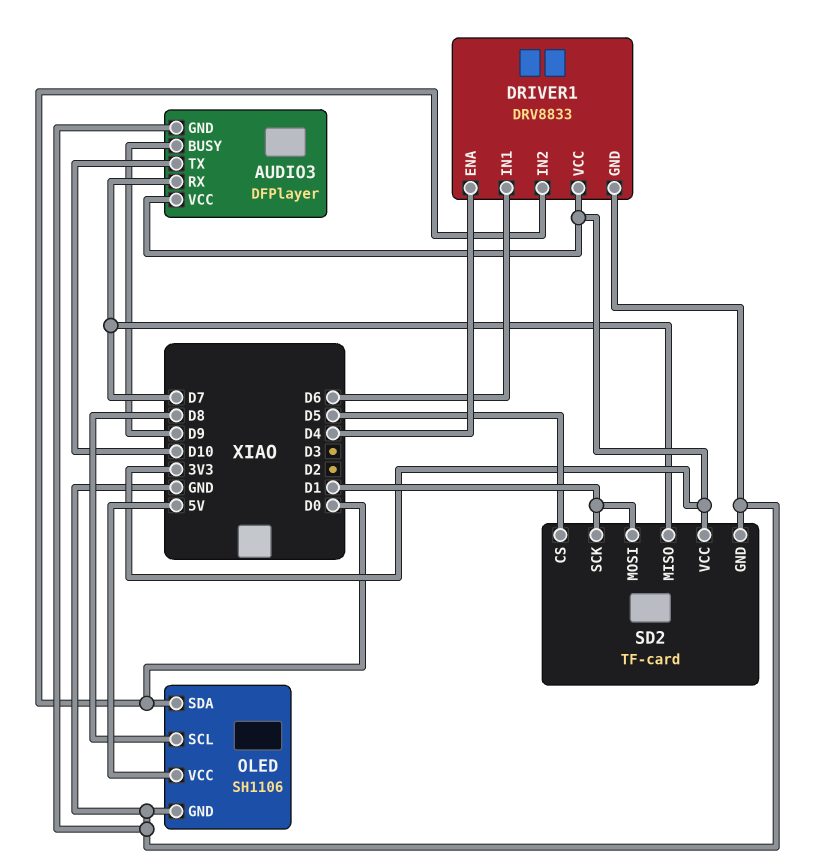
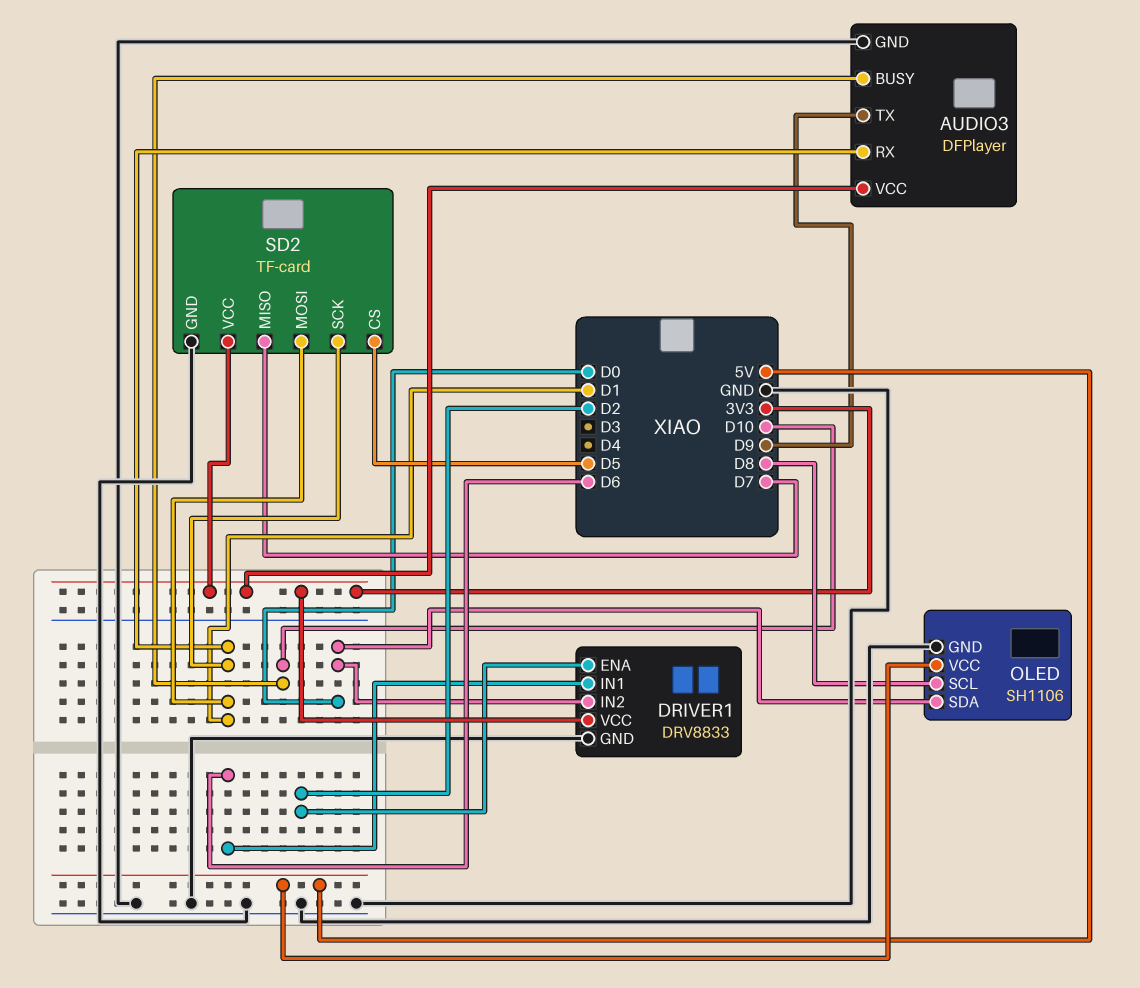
AUDIO3 pin BUSY: D9 -> D10
AUDIO3 pin RX: D7 -> D1
AUDIO3 pin TX: D10 -> D9
DRIVER1 pin ENA: D4 -> D2

